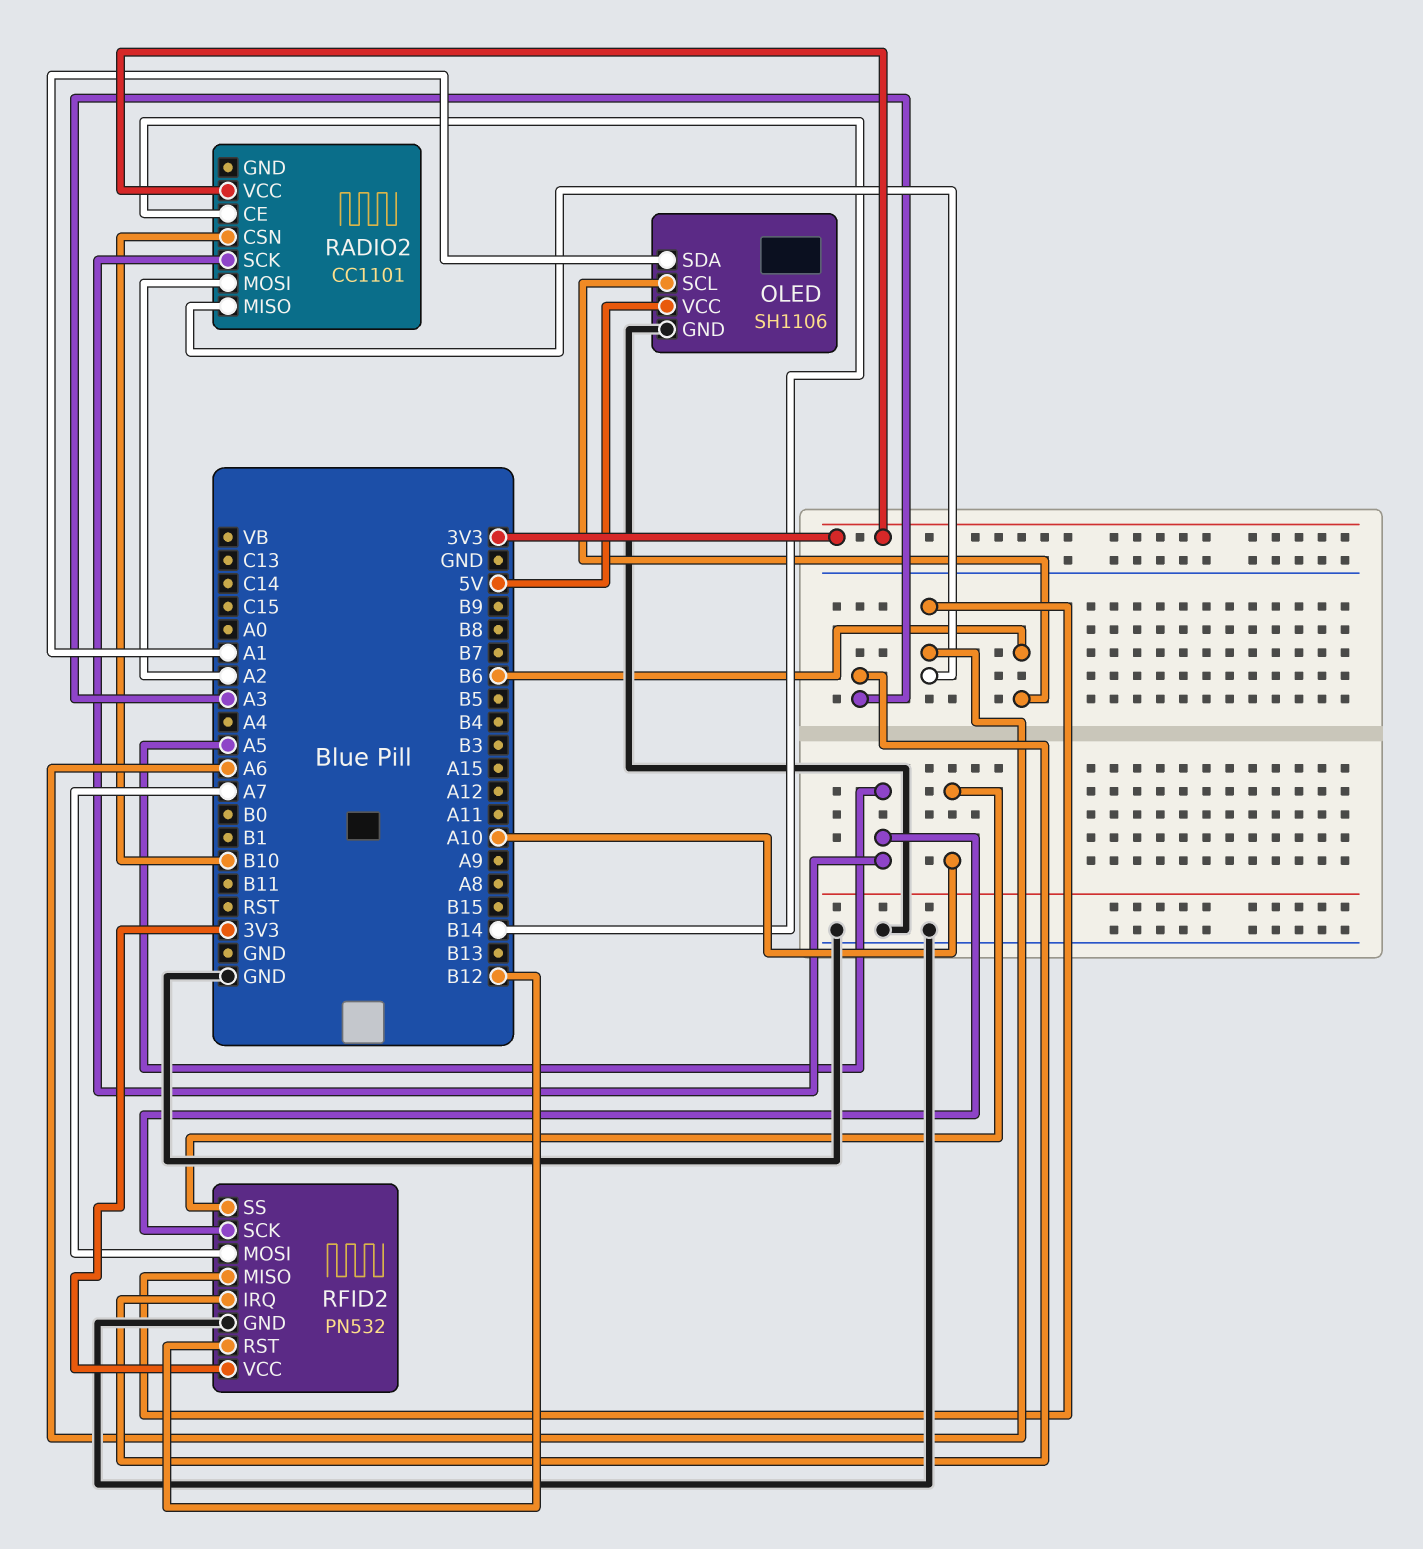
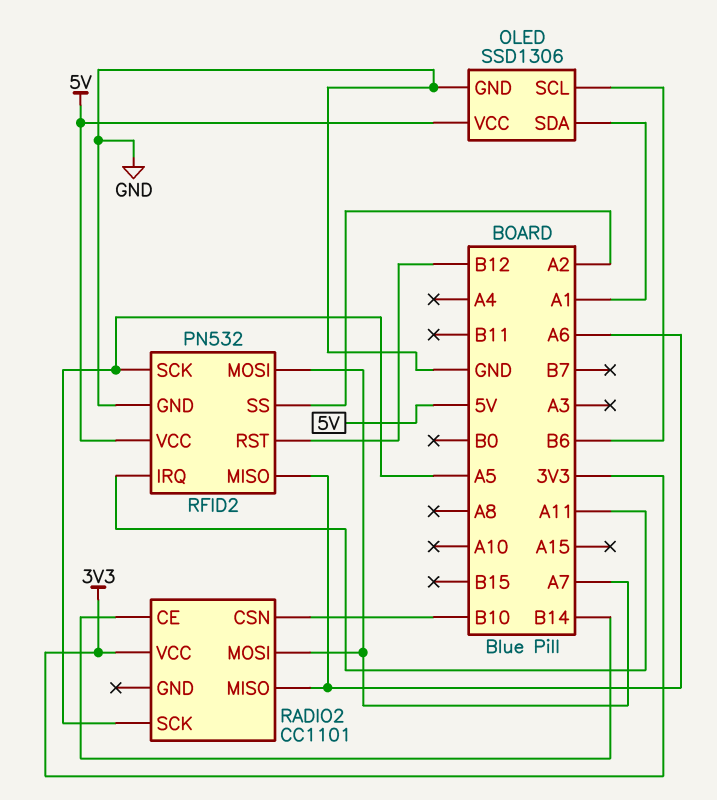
OLED: SH1106 -> SSD1306
RADIO2 pin MOSI: A2 -> A7
RFID2 pin IRQ: A3 -> A11
RFID2 pin SS: A10 -> A2
RFID2 pin VCC: 3V3 -> 5V

